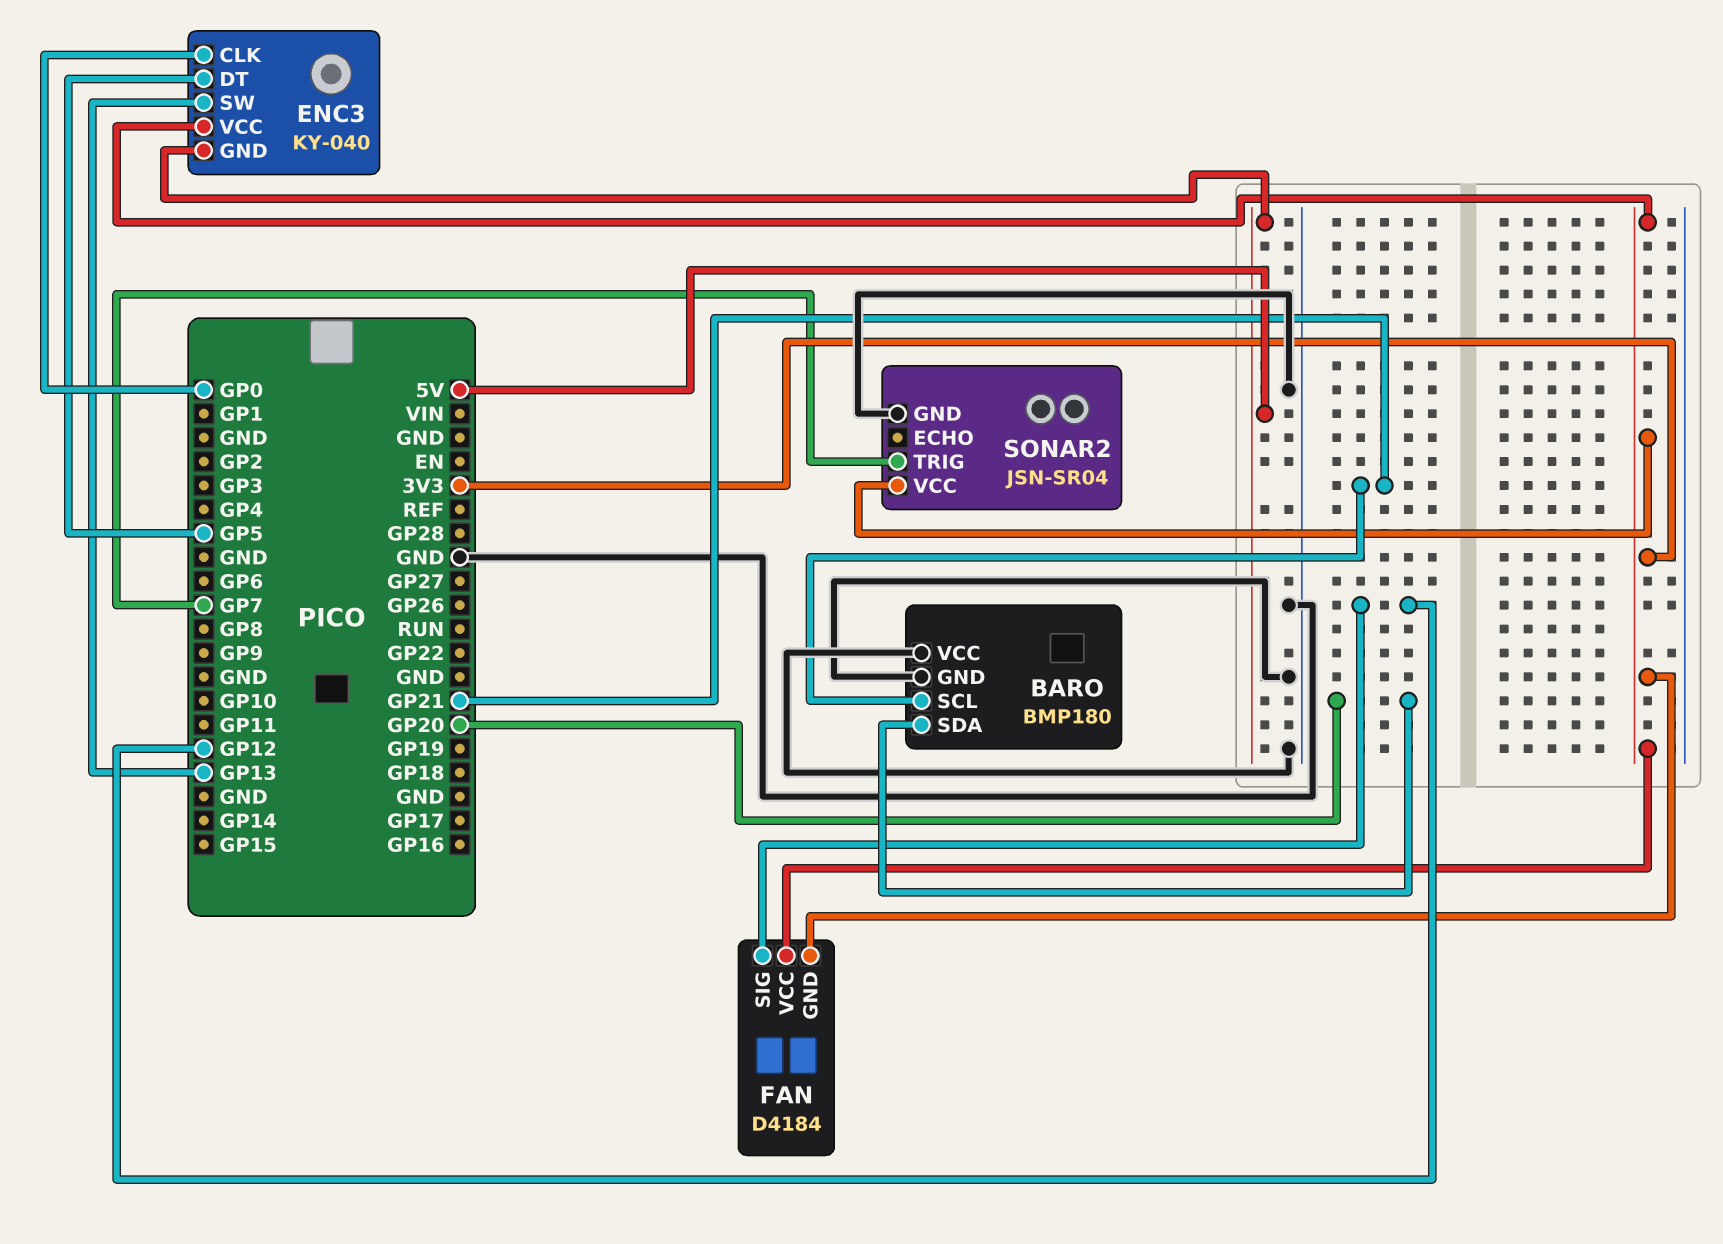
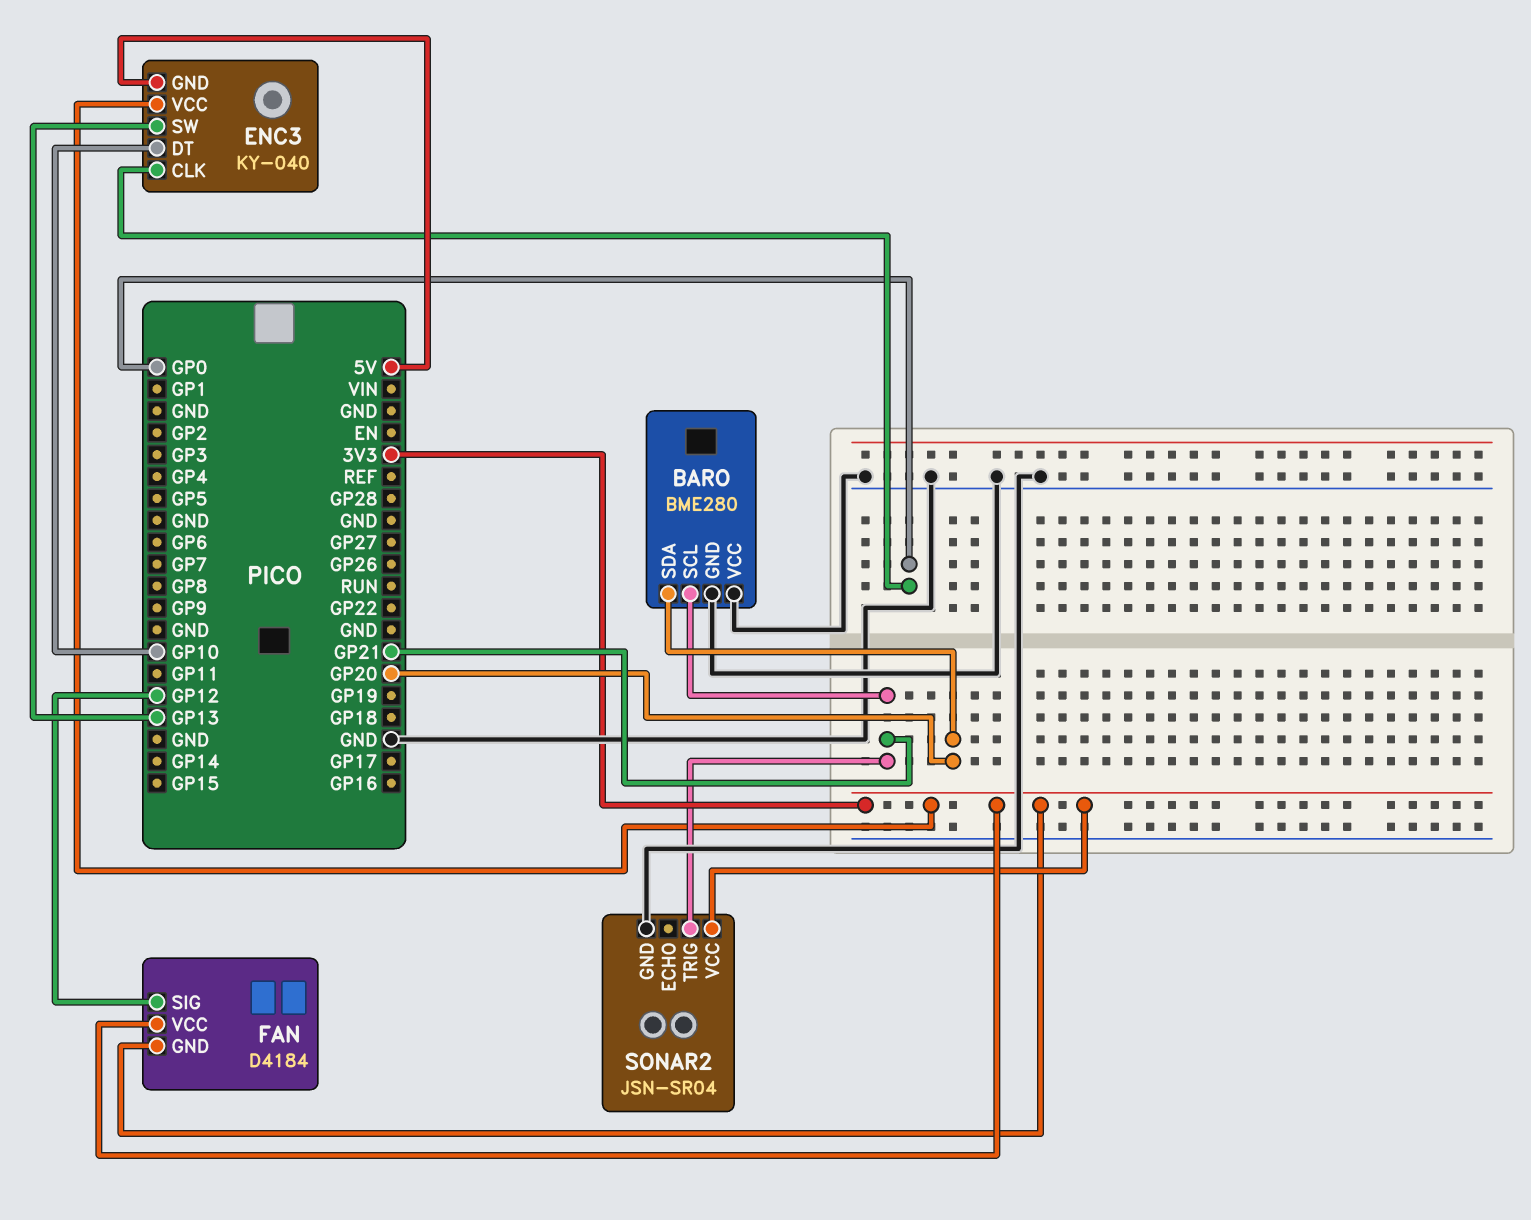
BARO: BMP180 -> BME280
ENC3 pin DT: GP5 -> GP10
SONAR2 pin TRIG: GP7 -> GP21

